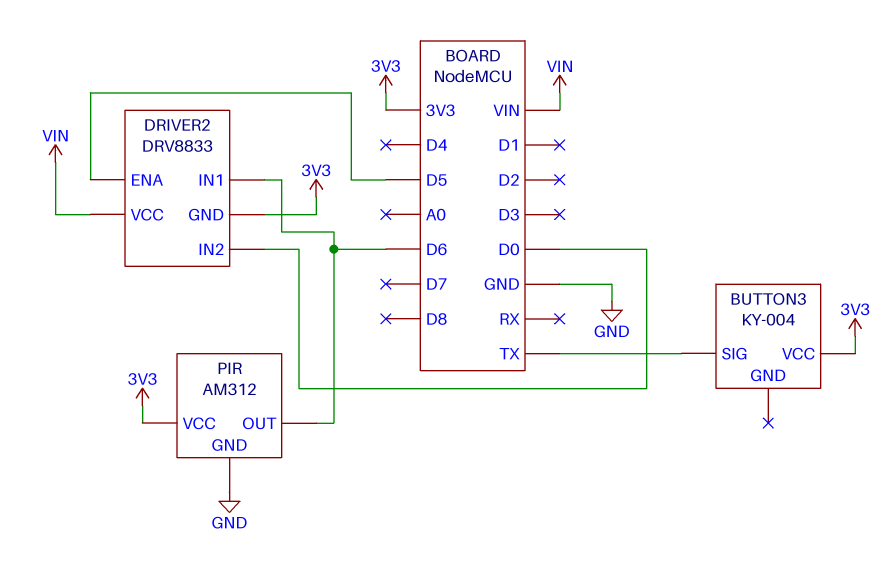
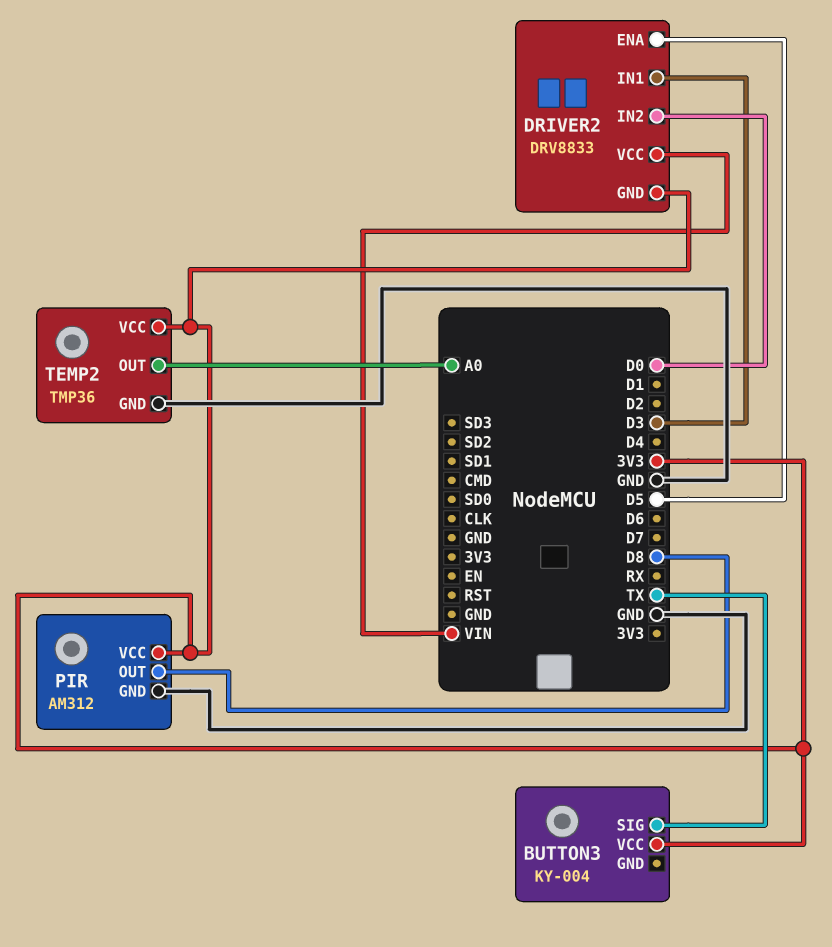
DRIVER2 pin IN1: D6 -> D3
PIR pin OUT: D6 -> D8
TEMP2: none -> TMP36
TEMP2 pin GND: none -> GND
TEMP2 pin OUT: none -> A0
TEMP2 pin VCC: none -> 3V3

